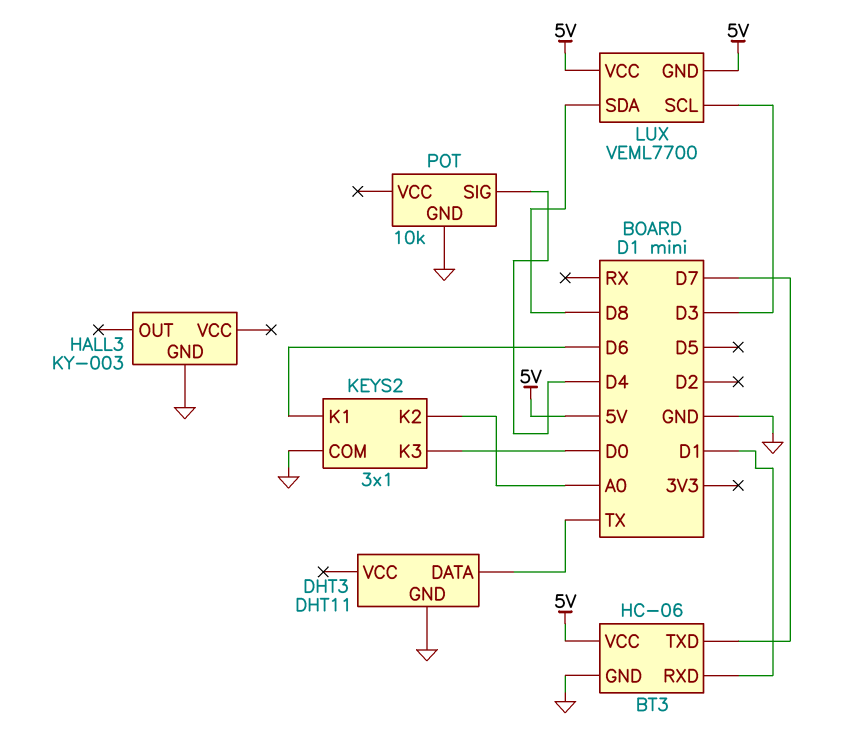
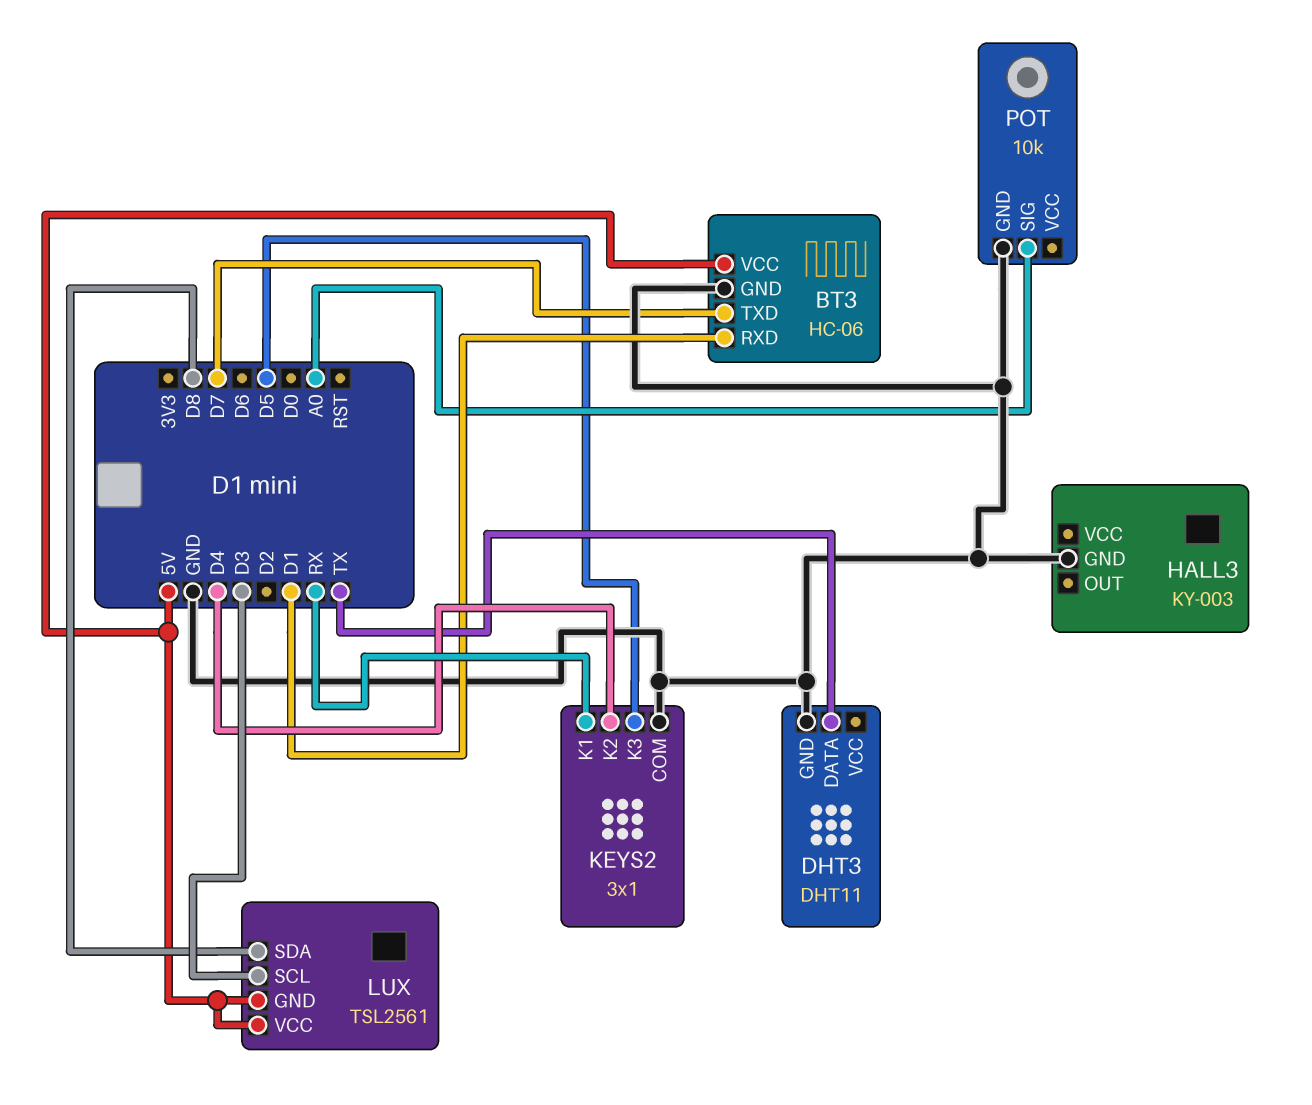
KEYS2 pin K1: D6 -> RX
KEYS2 pin K2: A0 -> D4
KEYS2 pin K3: D0 -> D5
LUX: VEML7700 -> TSL2561
POT pin SIG: D4 -> A0

